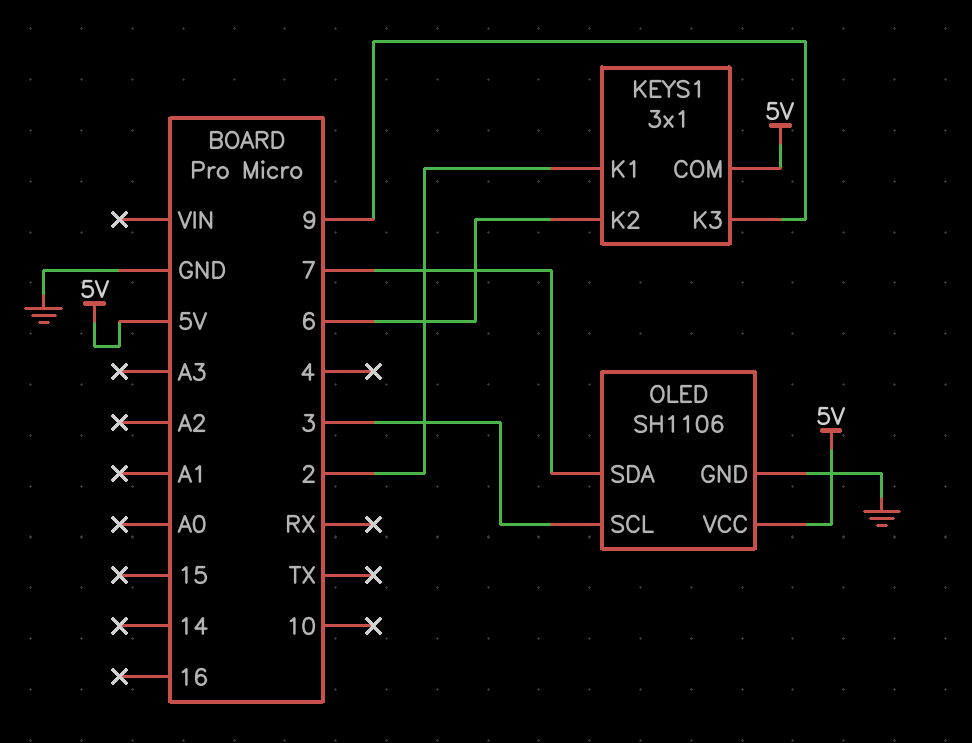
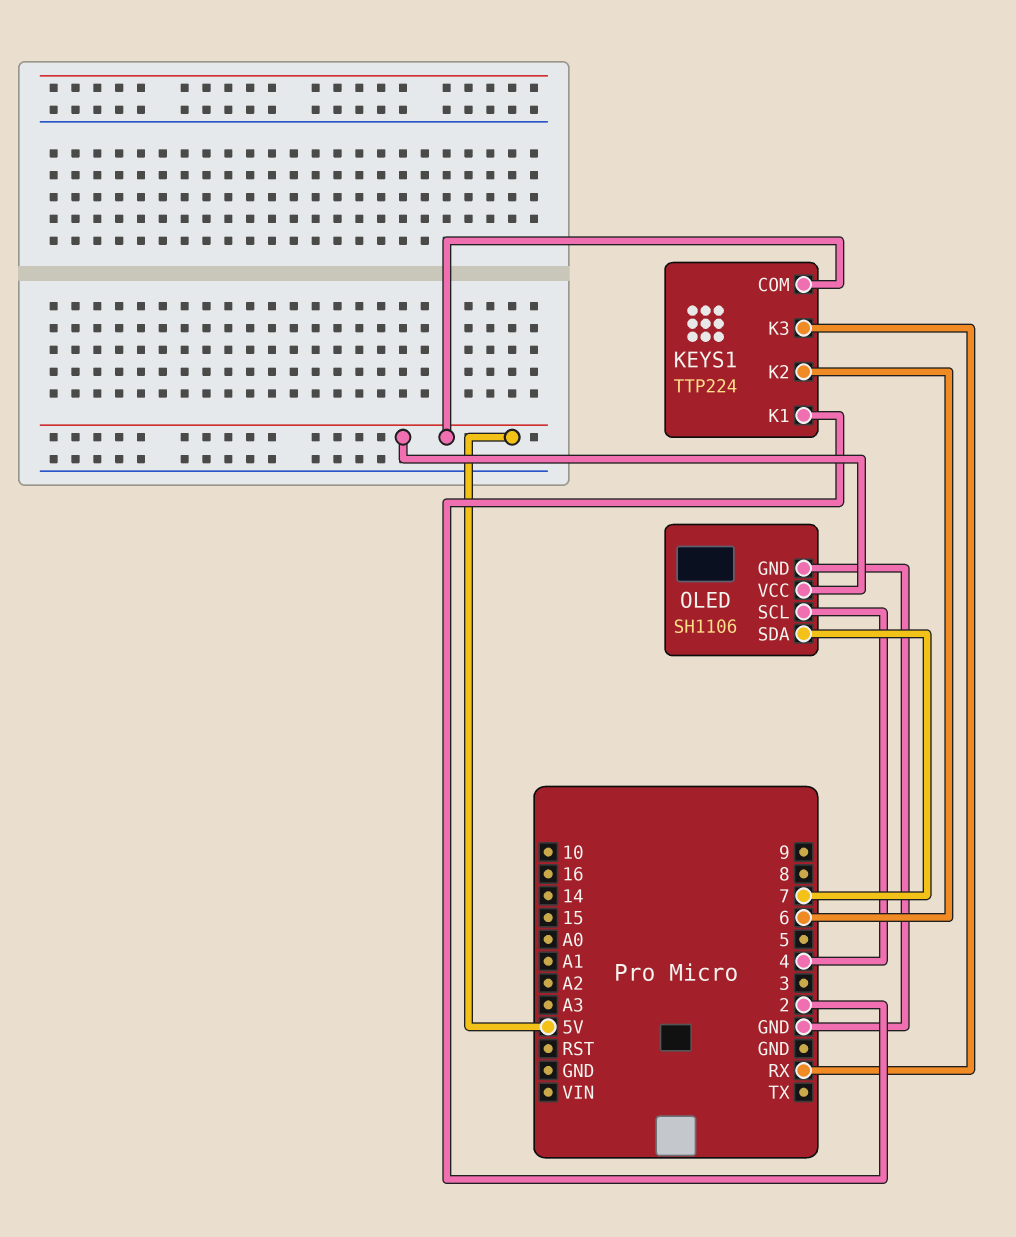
KEYS1: 3x1 -> TTP224
KEYS1 pin K3: 9 -> RX
OLED pin SCL: 3 -> 4

